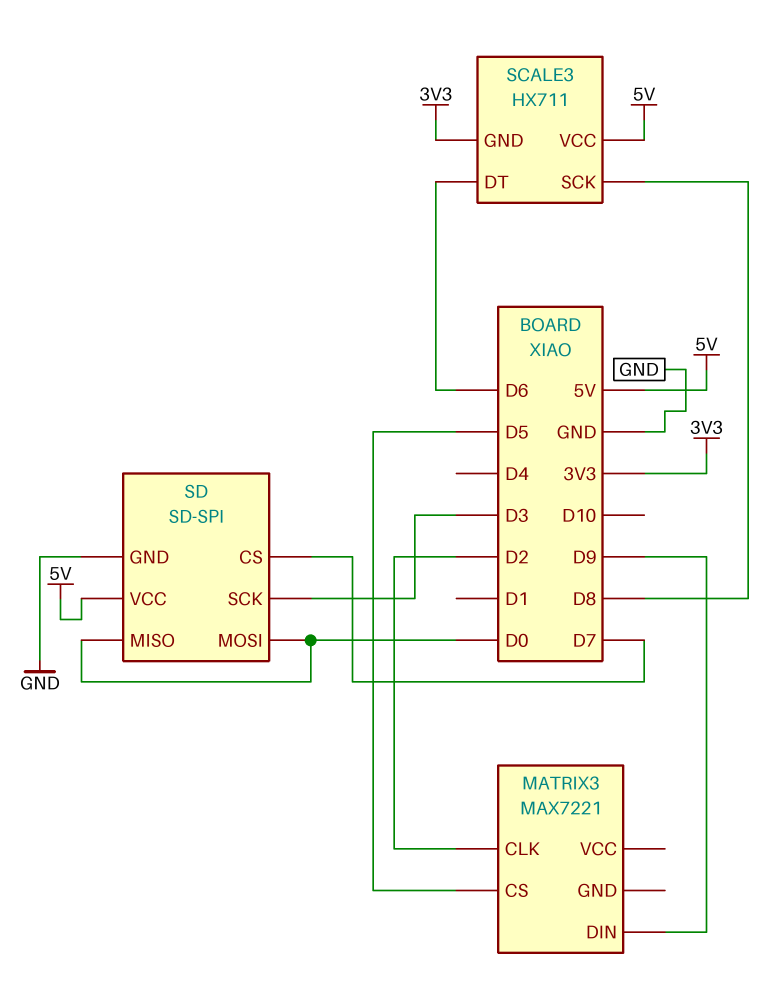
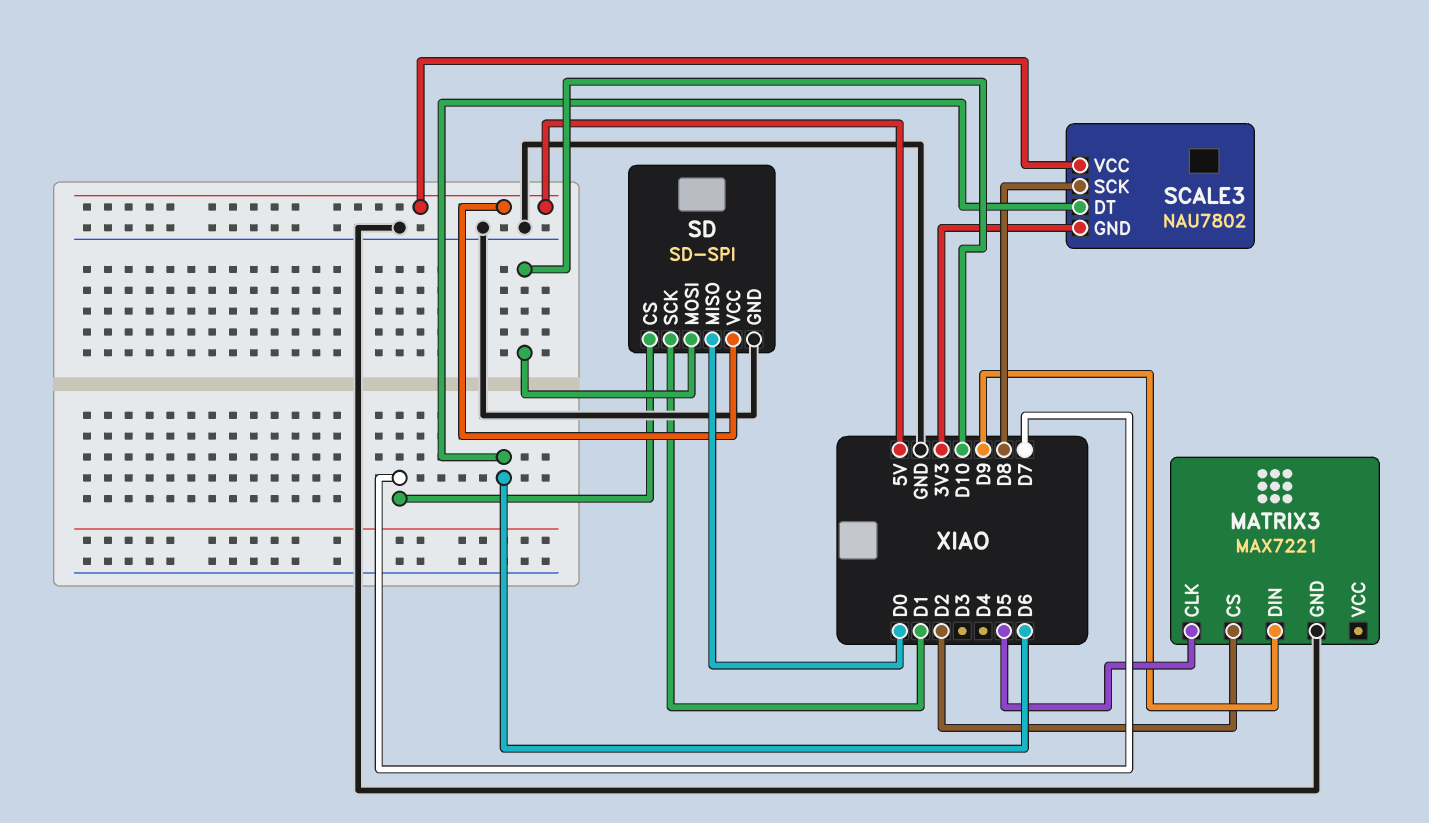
MATRIX3 pin CLK: D2 -> D5
MATRIX3 pin CS: D5 -> D2
MATRIX3 pin GND: none -> GND
SCALE3: HX711 -> NAU7802
SD pin MOSI: D0 -> D10
SD pin SCK: D3 -> D1

